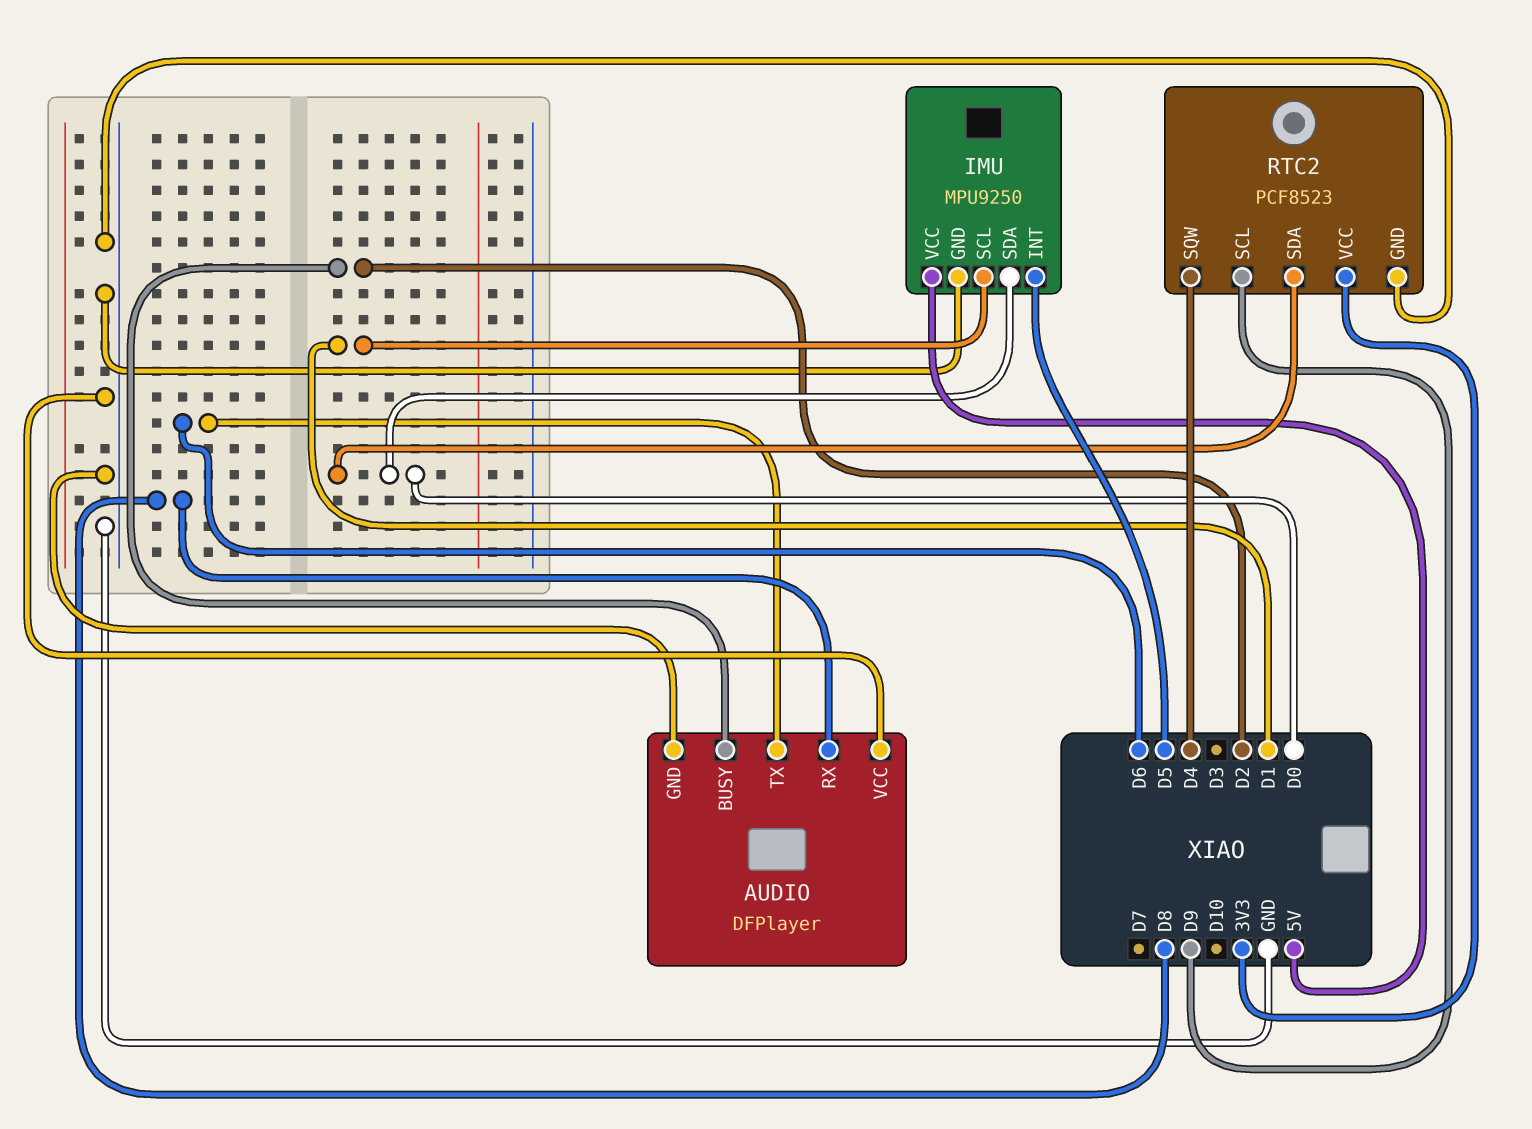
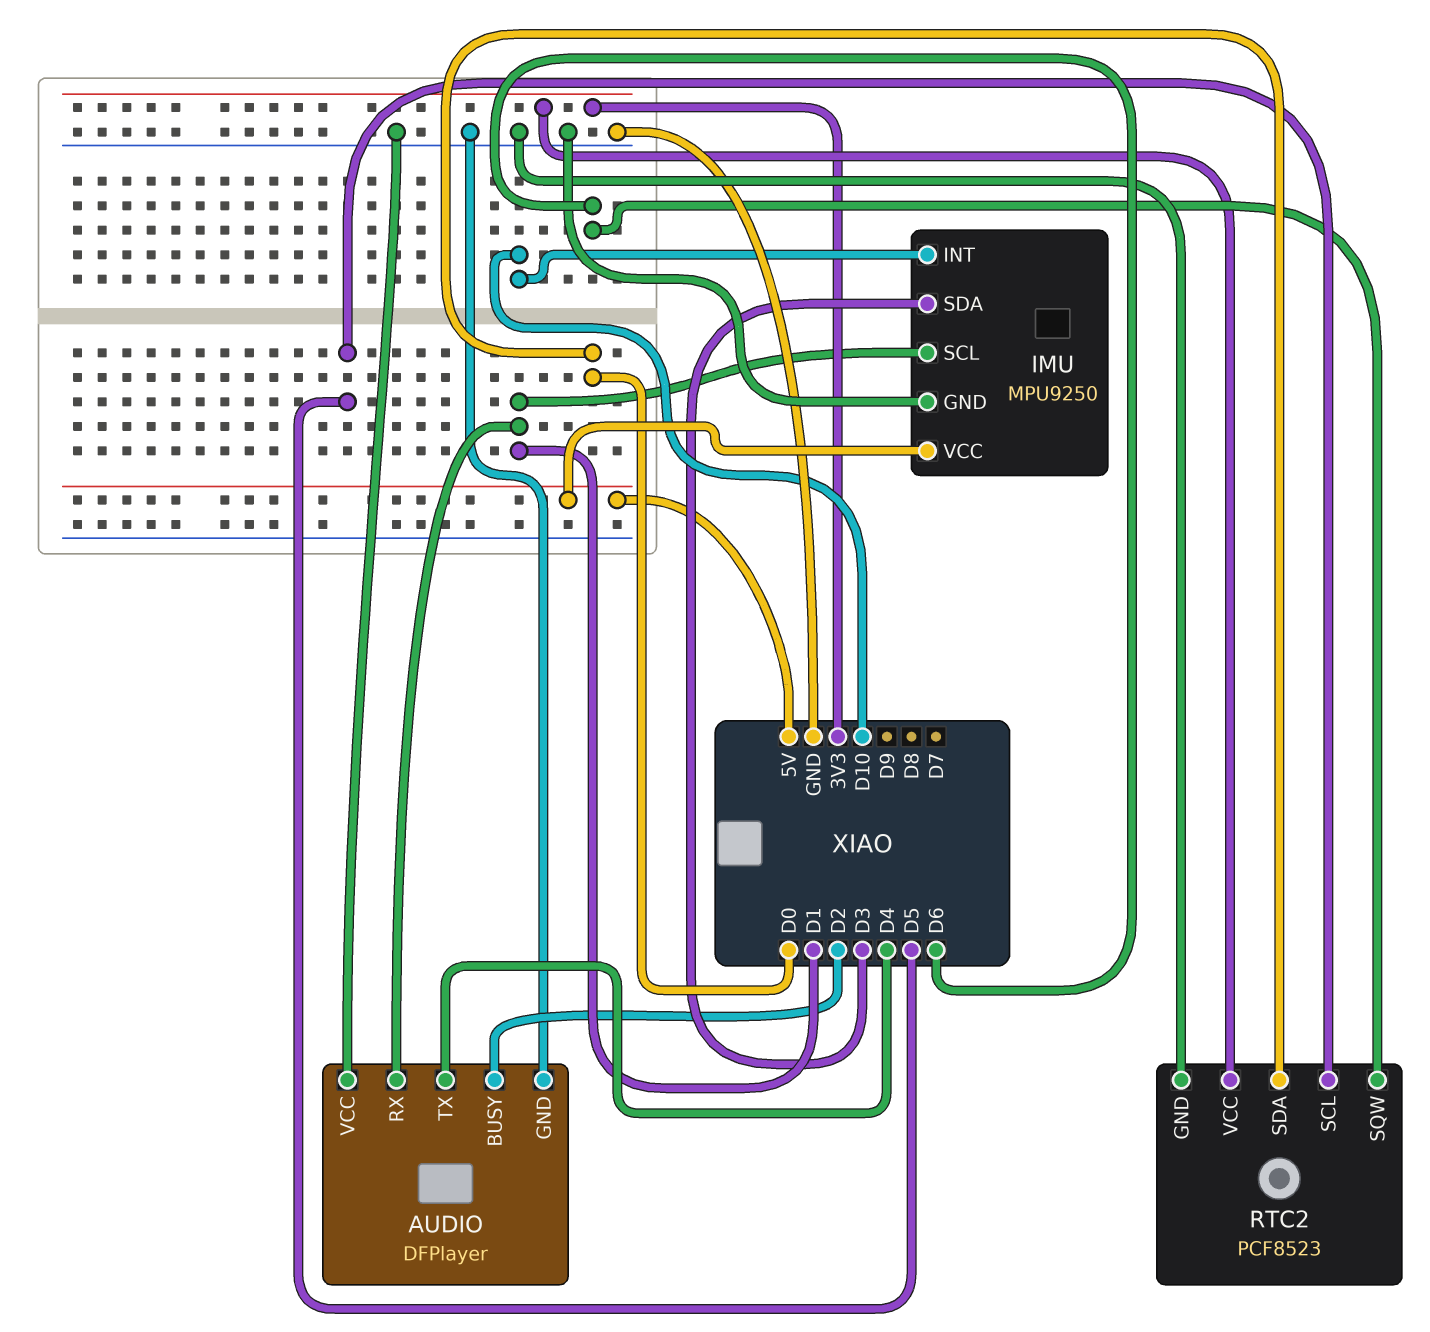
AUDIO pin RX: D8 -> D1
AUDIO pin TX: D6 -> D4
IMU pin INT: D5 -> D10
IMU pin SDA: D0 -> D3
RTC2 pin SCL: D9 -> D5
RTC2 pin SQW: D4 -> D6

